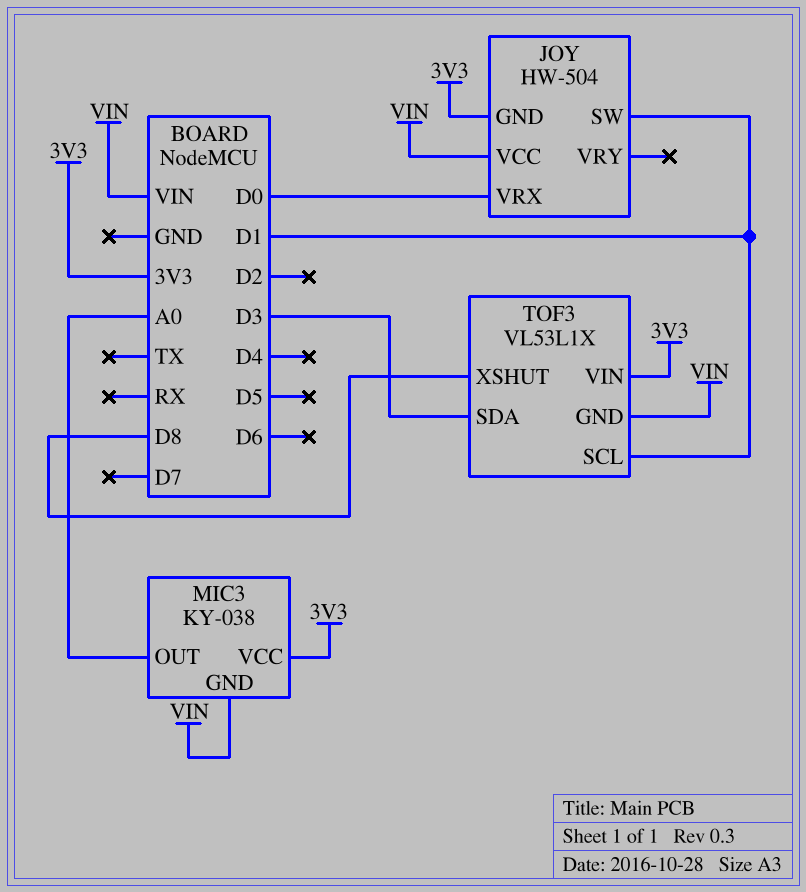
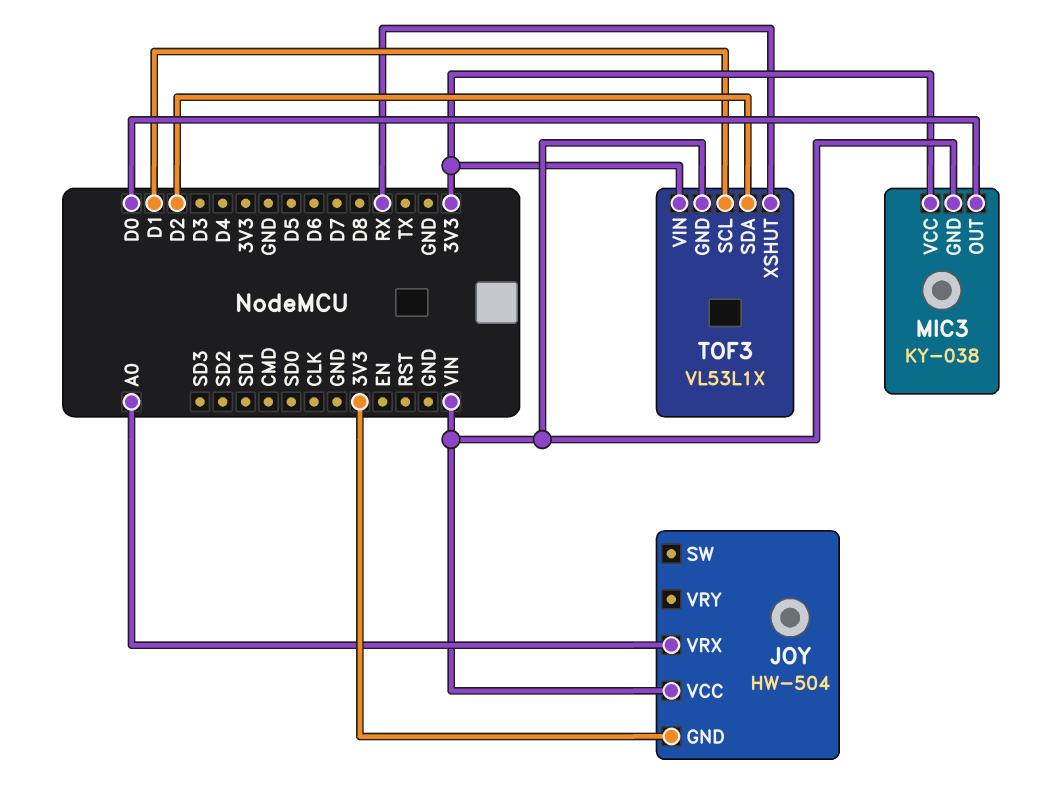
JOY pin SW: D1 -> none
JOY pin VRX: D0 -> A0
MIC3 pin OUT: A0 -> D0
TOF3 pin SDA: D3 -> D2
TOF3 pin XSHUT: D8 -> RX

